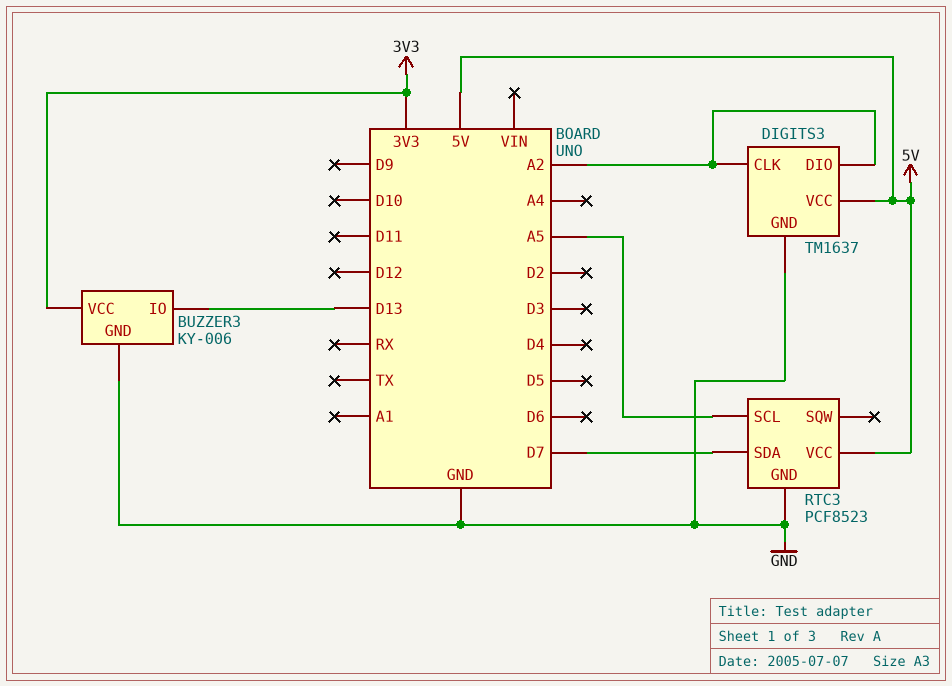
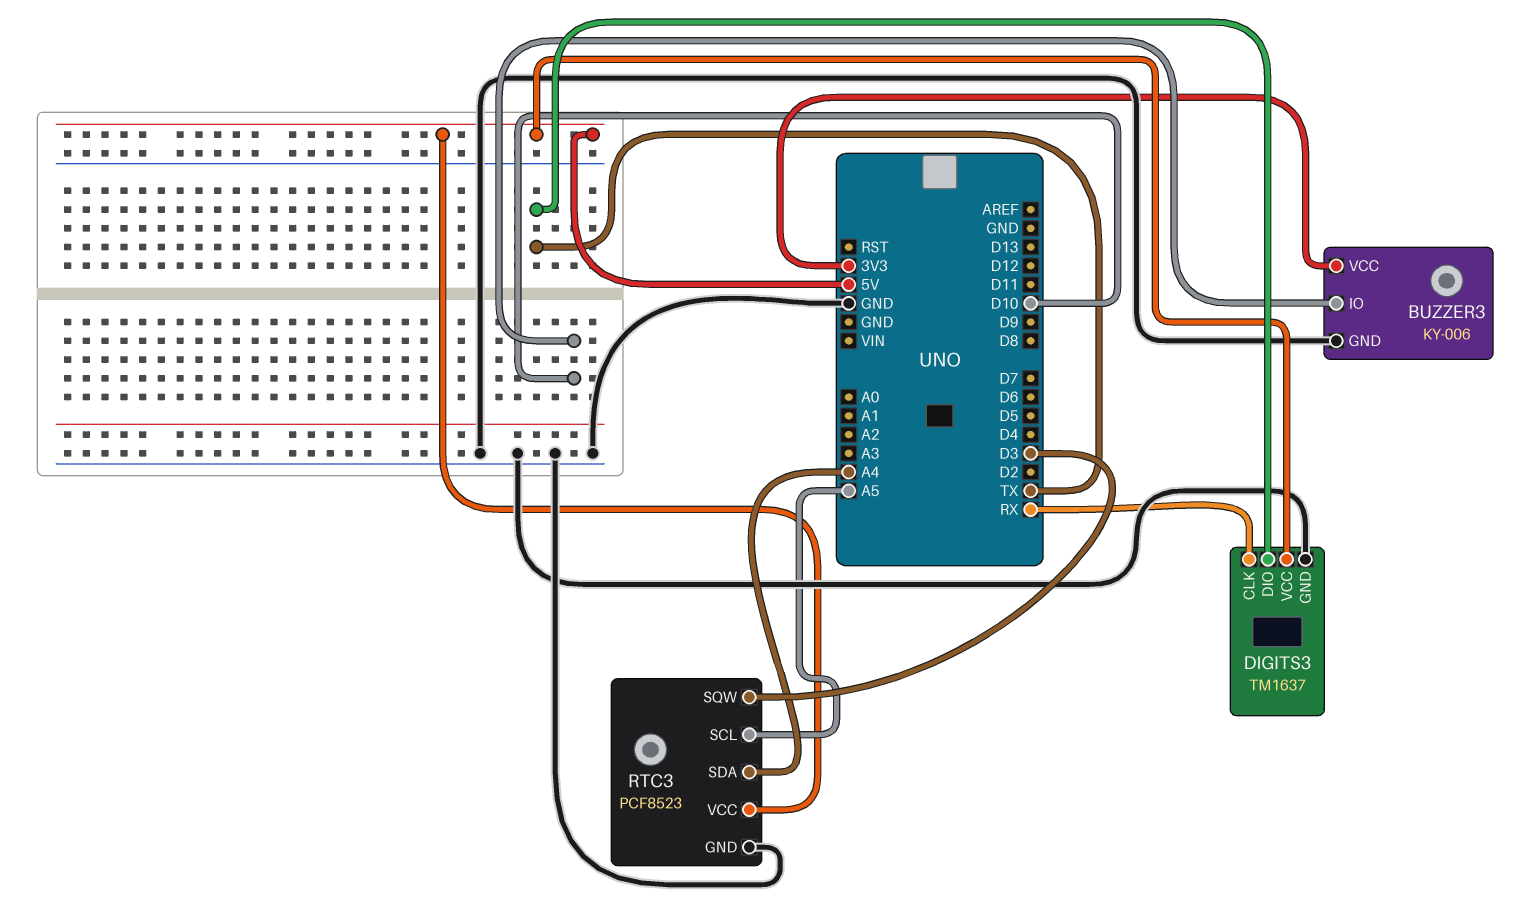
BUZZER3 pin IO: D13 -> D10
DIGITS3 pin CLK: A2 -> RX
DIGITS3 pin DIO: A2 -> TX
RTC3 pin SDA: D7 -> A4
RTC3 pin SQW: none -> D3

